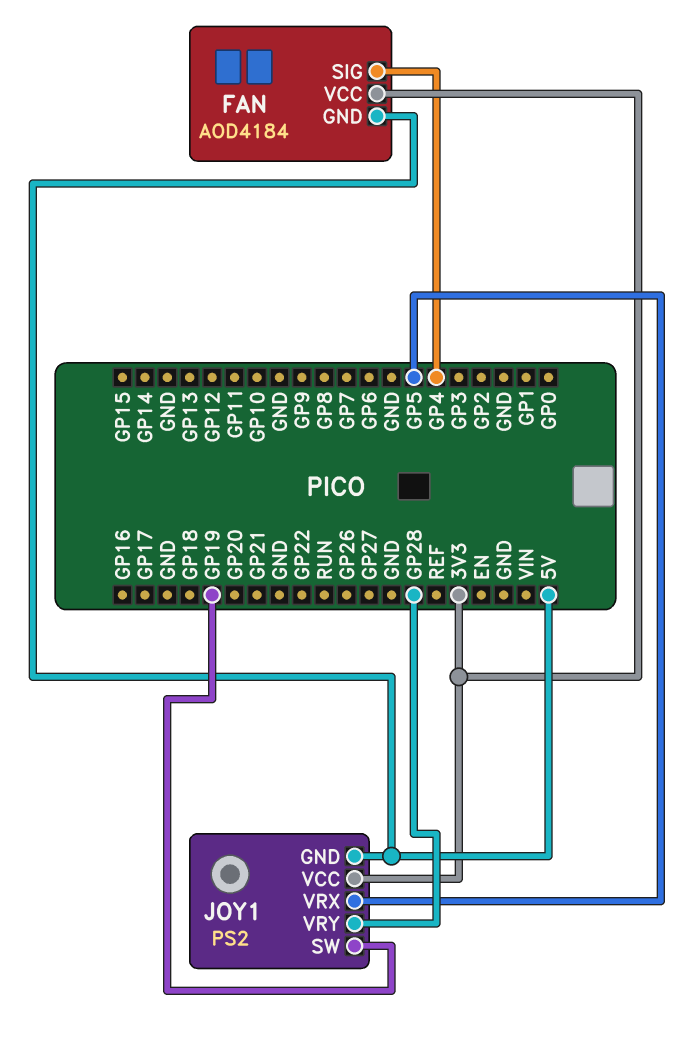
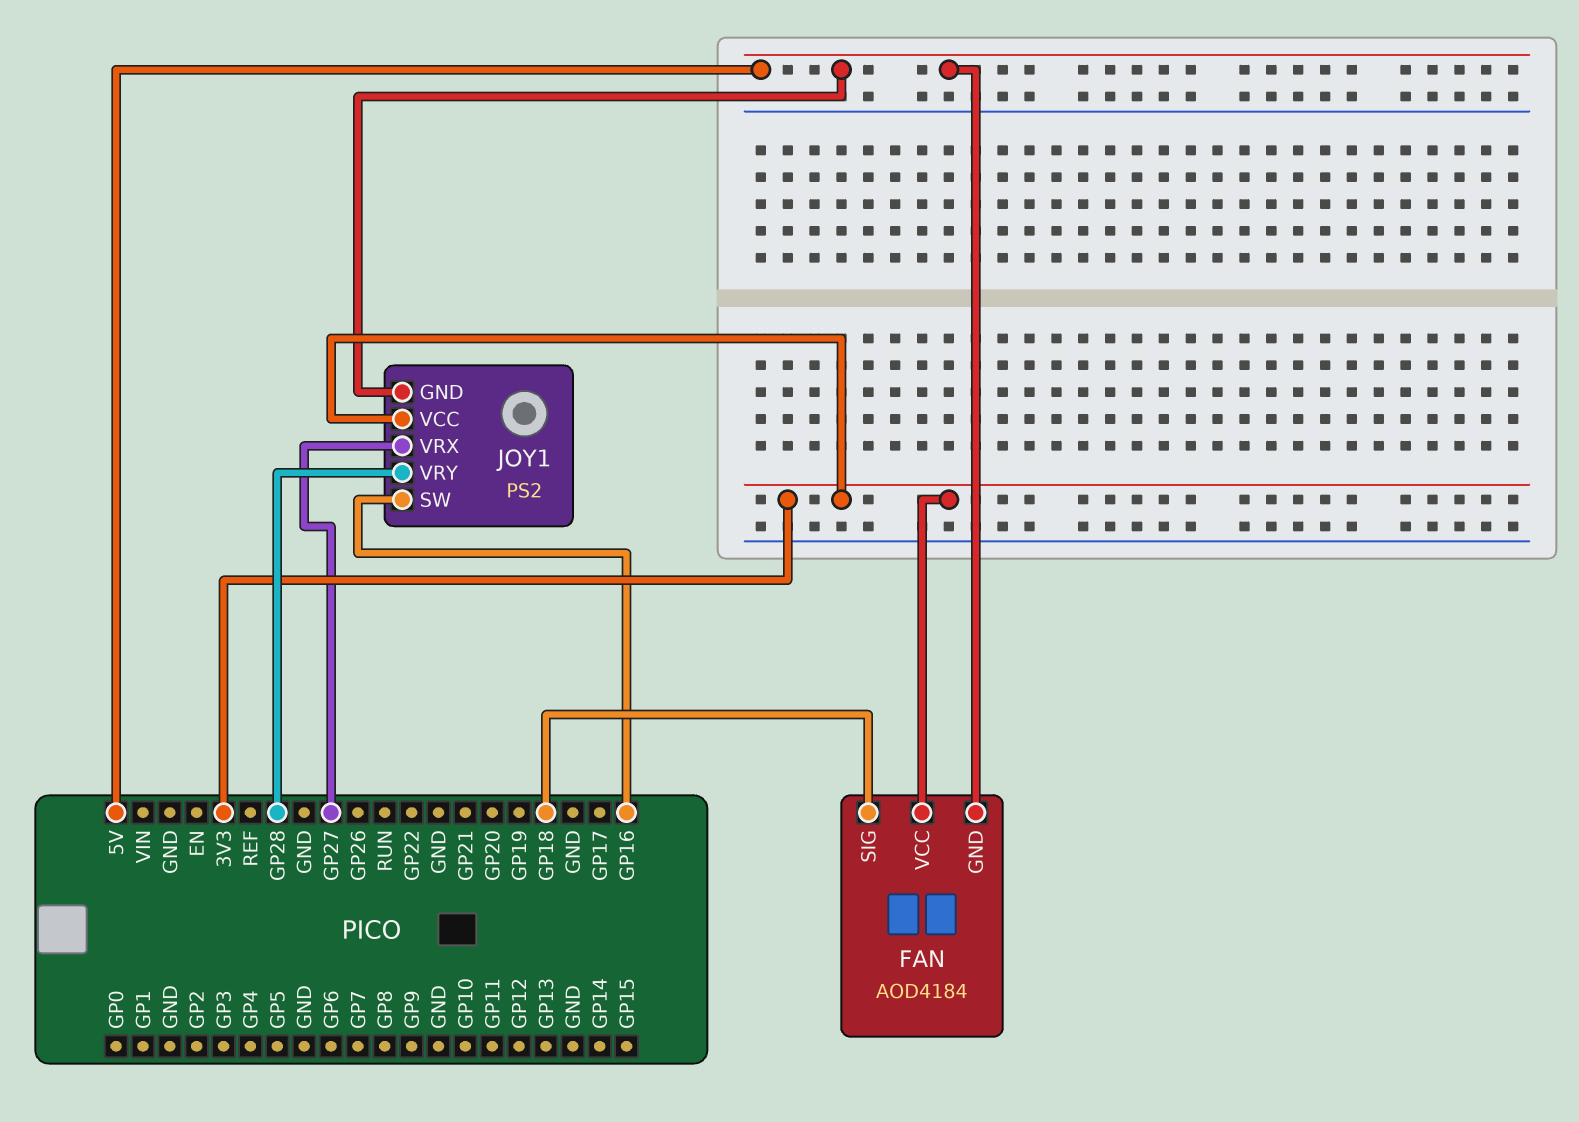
FAN pin SIG: GP4 -> GP18
JOY1 pin SW: GP19 -> GP16
JOY1 pin VRX: GP5 -> GP27

